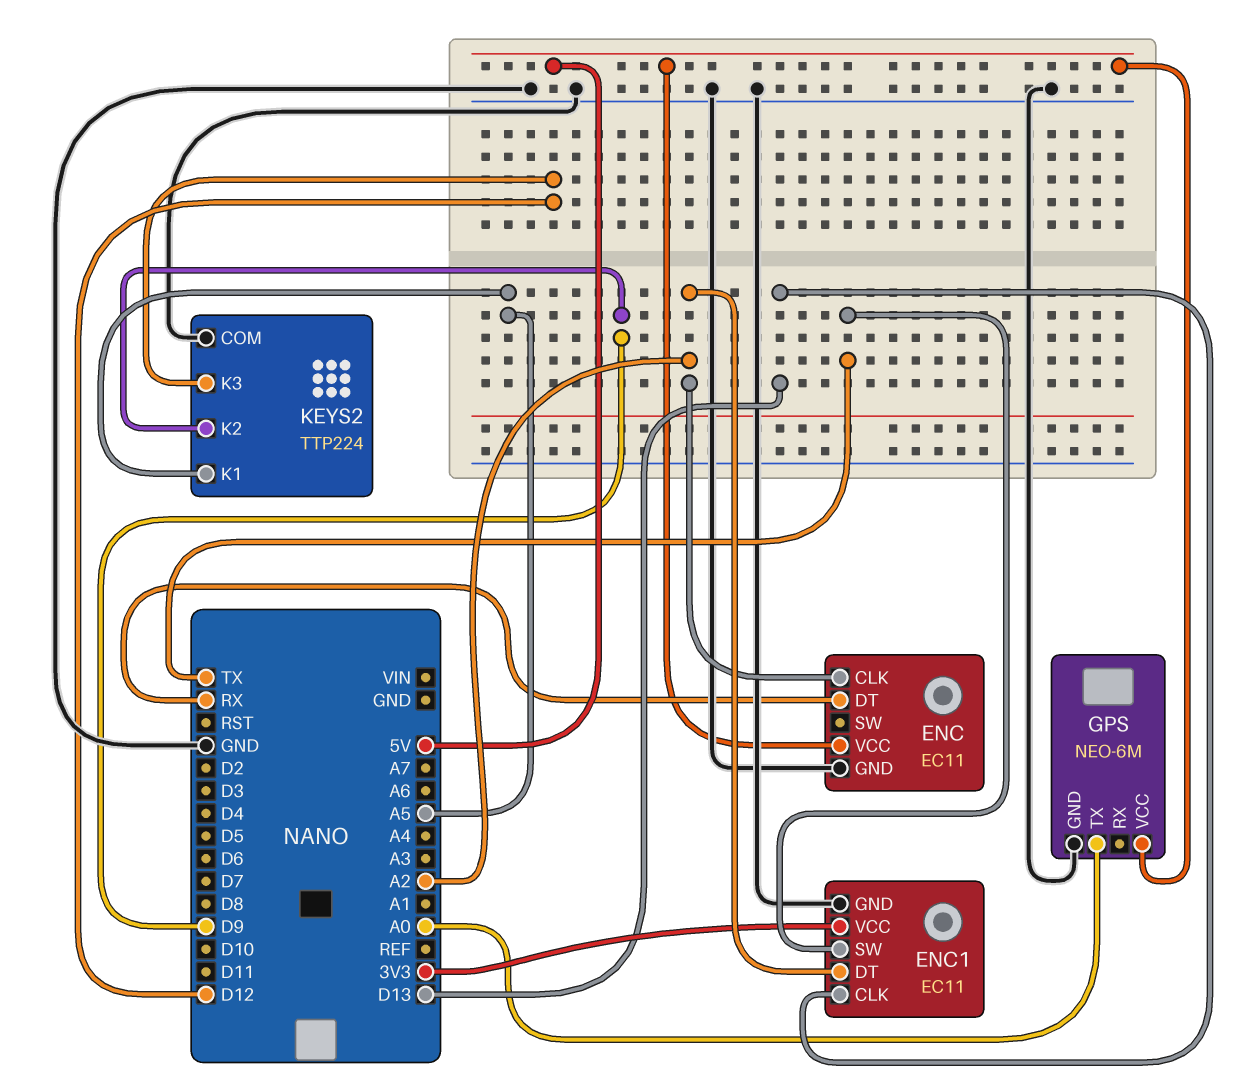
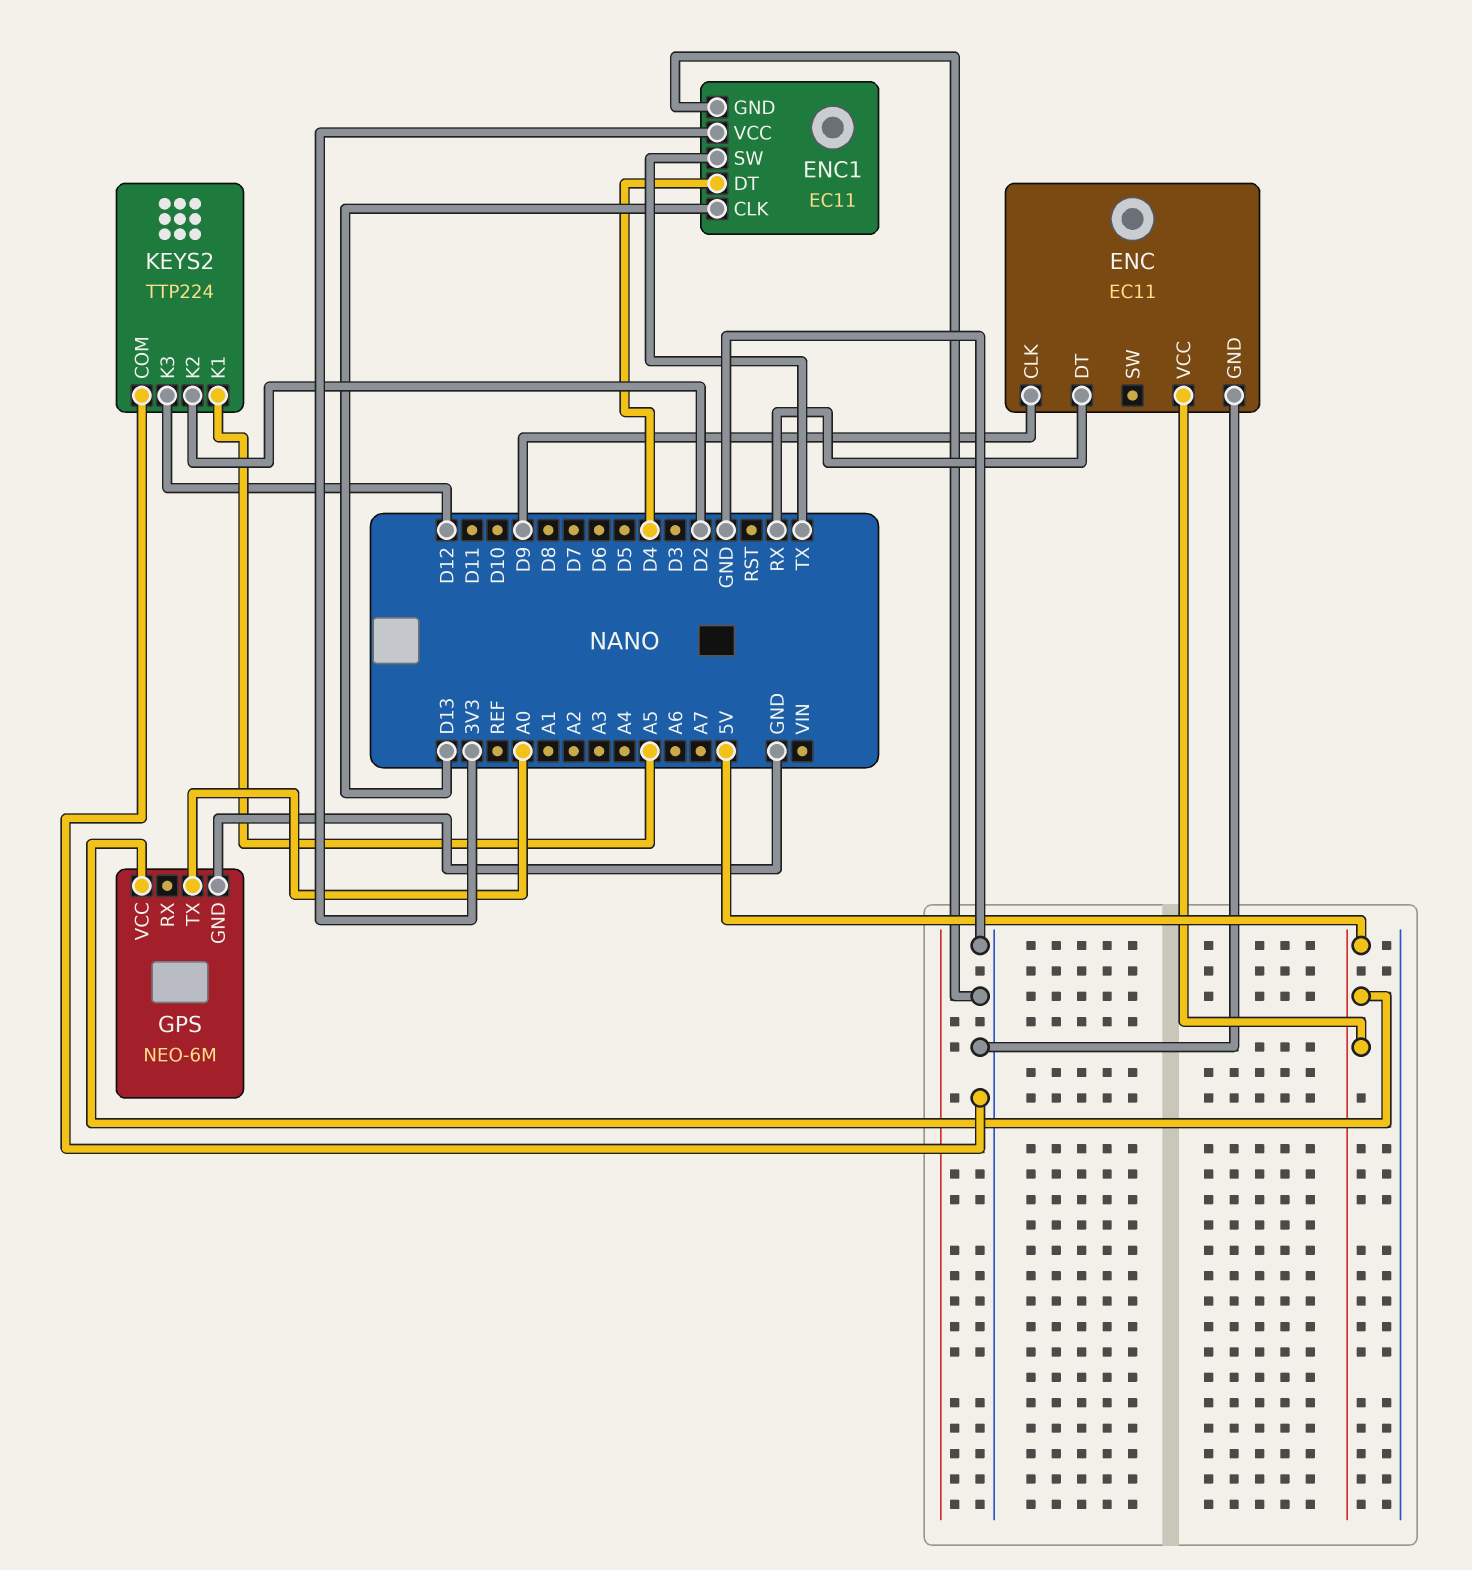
ENC pin CLK: A2 -> D9
ENC1 pin DT: A2 -> D4
KEYS2 pin K2: D9 -> D2

